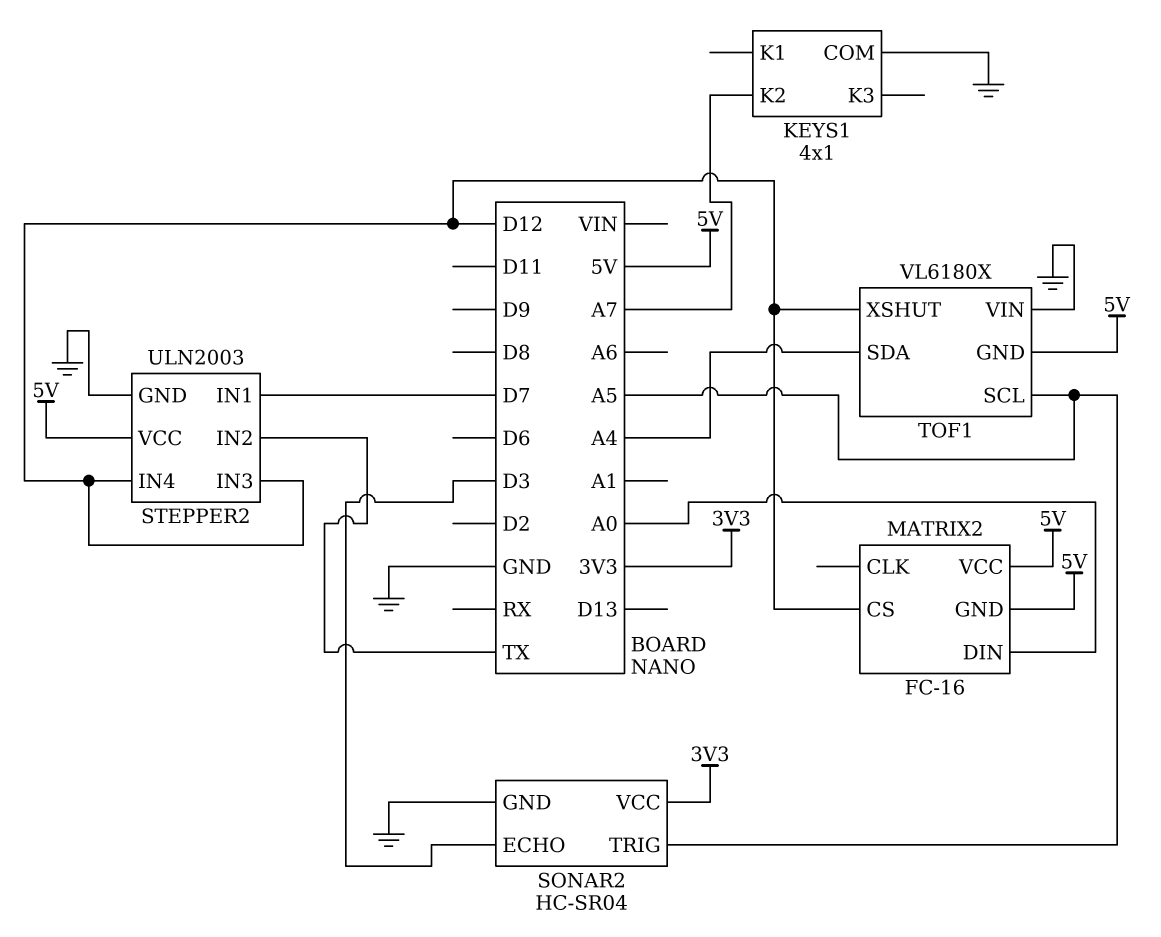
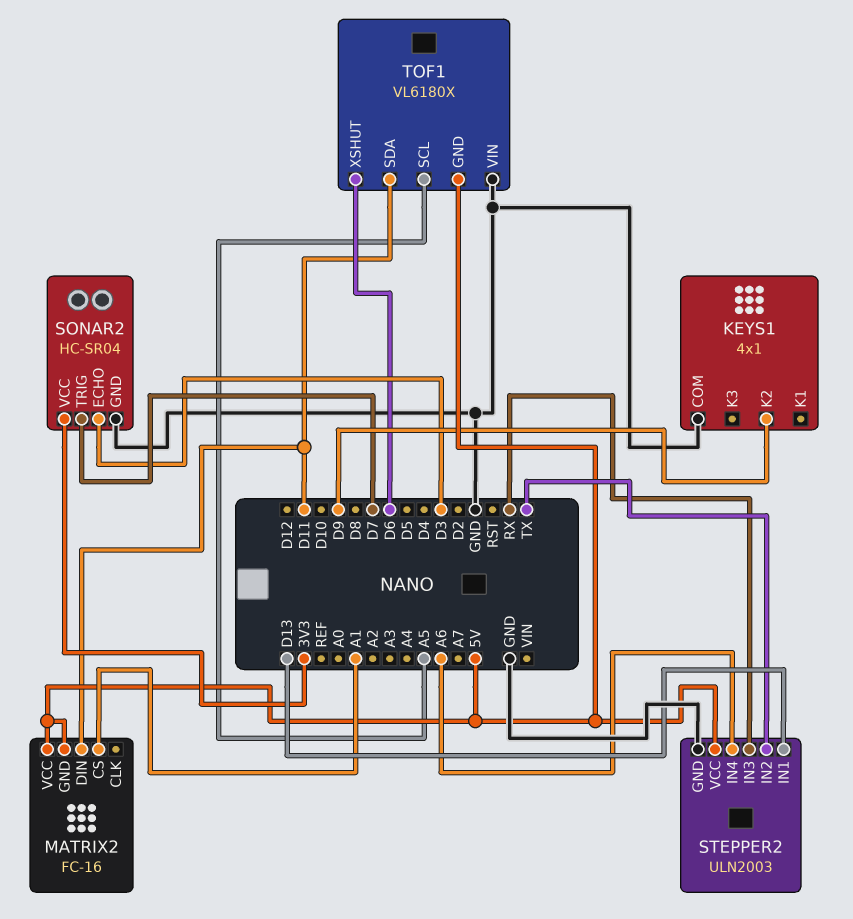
KEYS1 pin K2: A7 -> D9
MATRIX2 pin CS: D12 -> A1
MATRIX2 pin DIN: A0 -> D11
SONAR2 pin TRIG: A5 -> D7
STEPPER2 pin IN1: D7 -> D13
STEPPER2 pin IN3: D12 -> RX
STEPPER2 pin IN4: D12 -> A6
TOF1 pin SDA: A4 -> D11
TOF1 pin XSHUT: D12 -> D6

